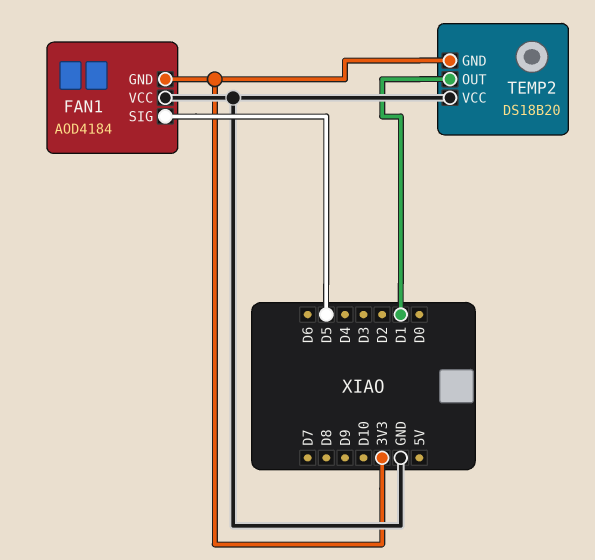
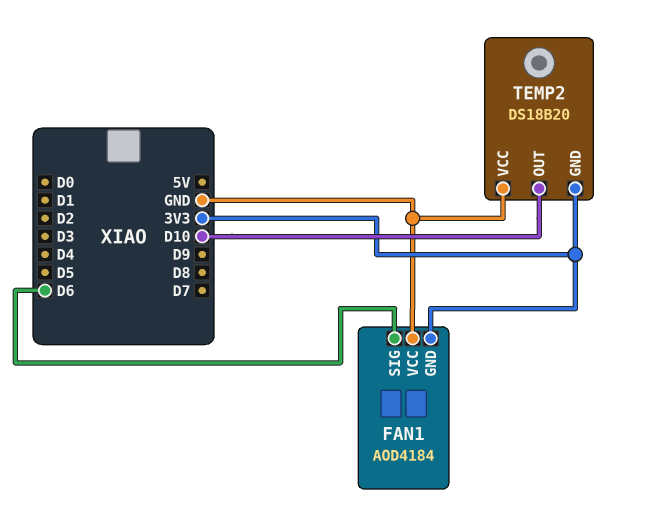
FAN1 pin SIG: D5 -> D6
TEMP2 pin OUT: D1 -> D10

